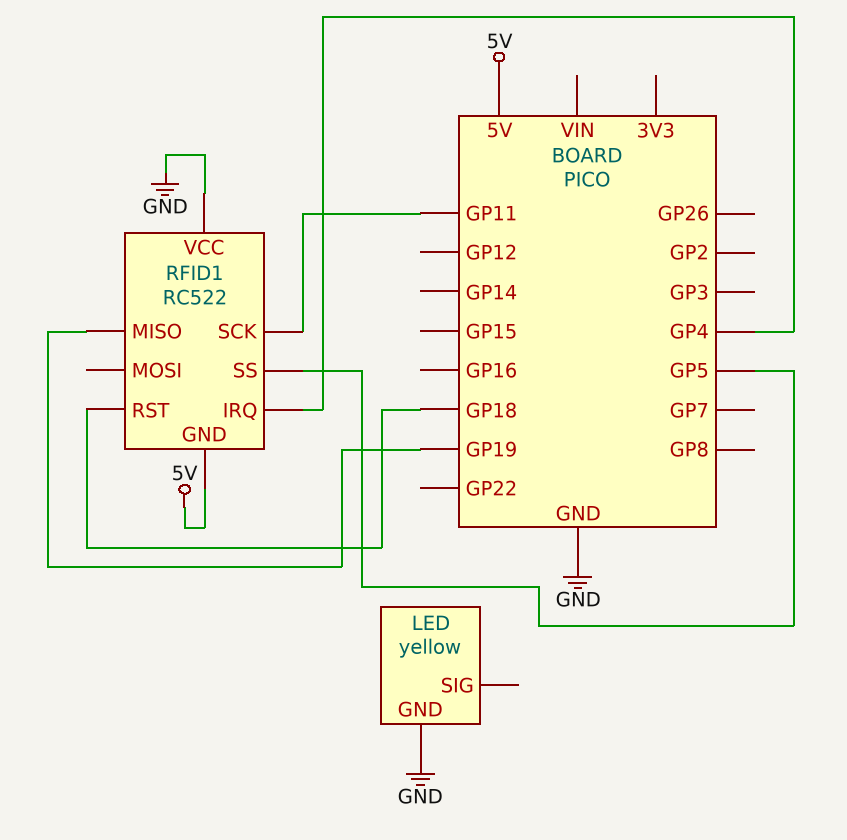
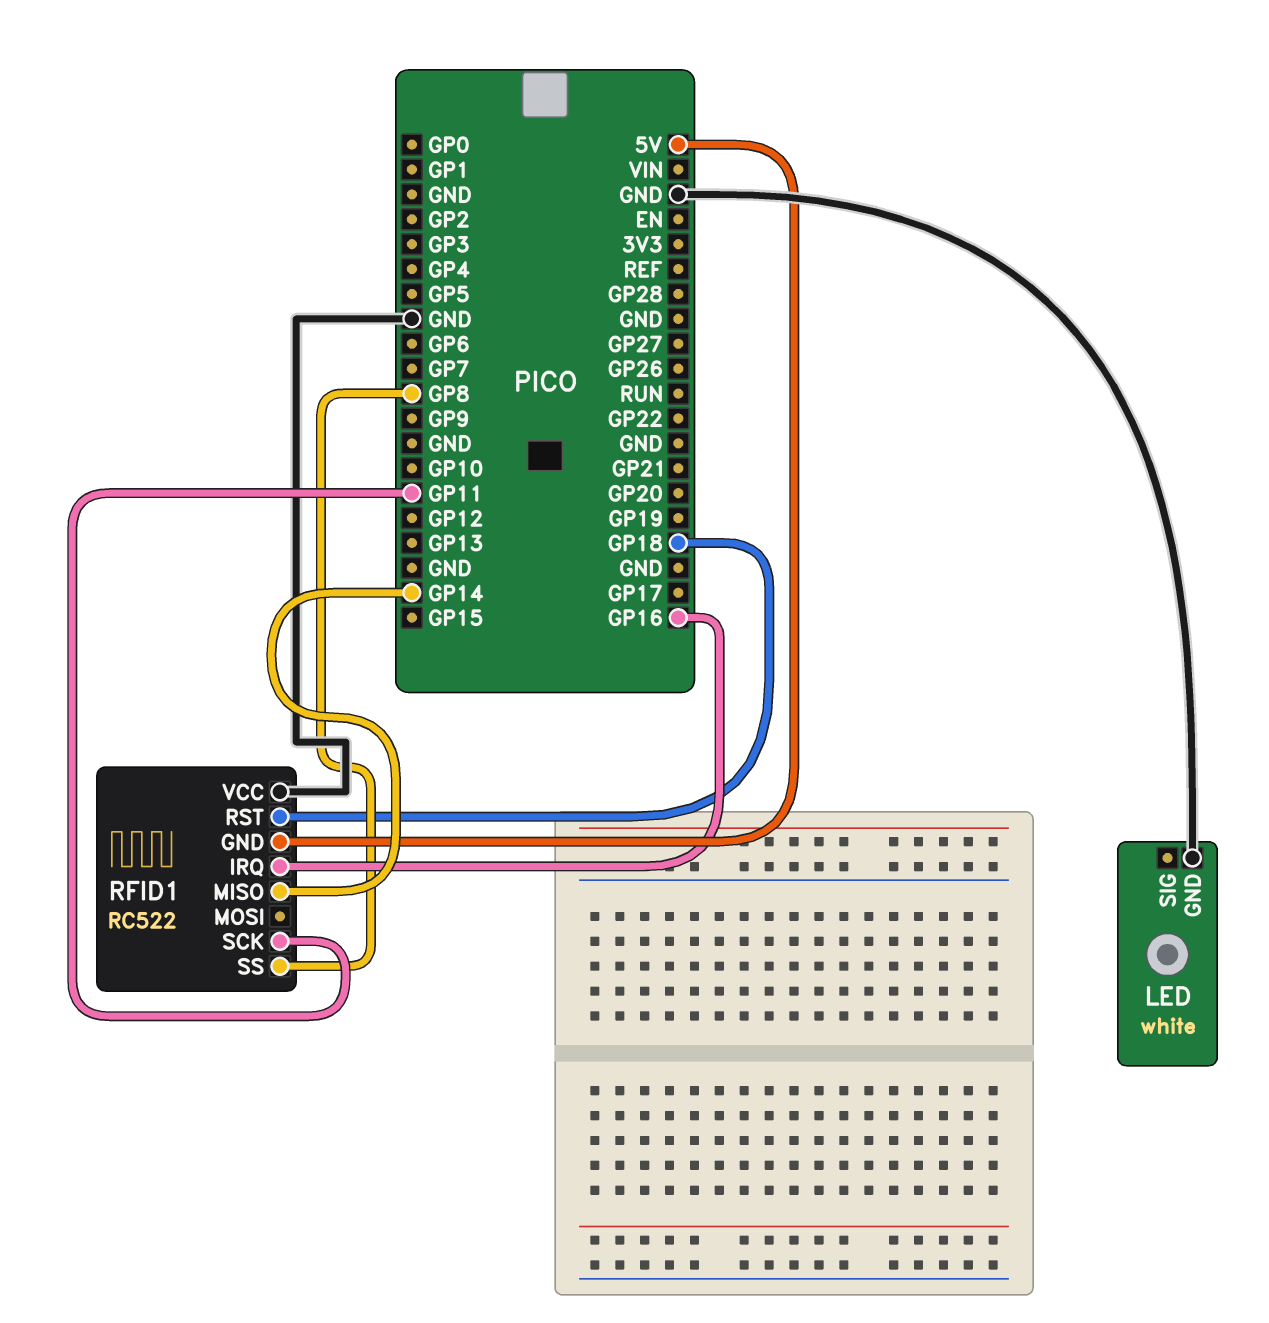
LED: yellow -> white
RFID1 pin IRQ: GP4 -> GP16
RFID1 pin MISO: GP19 -> GP14
RFID1 pin SS: GP5 -> GP8

